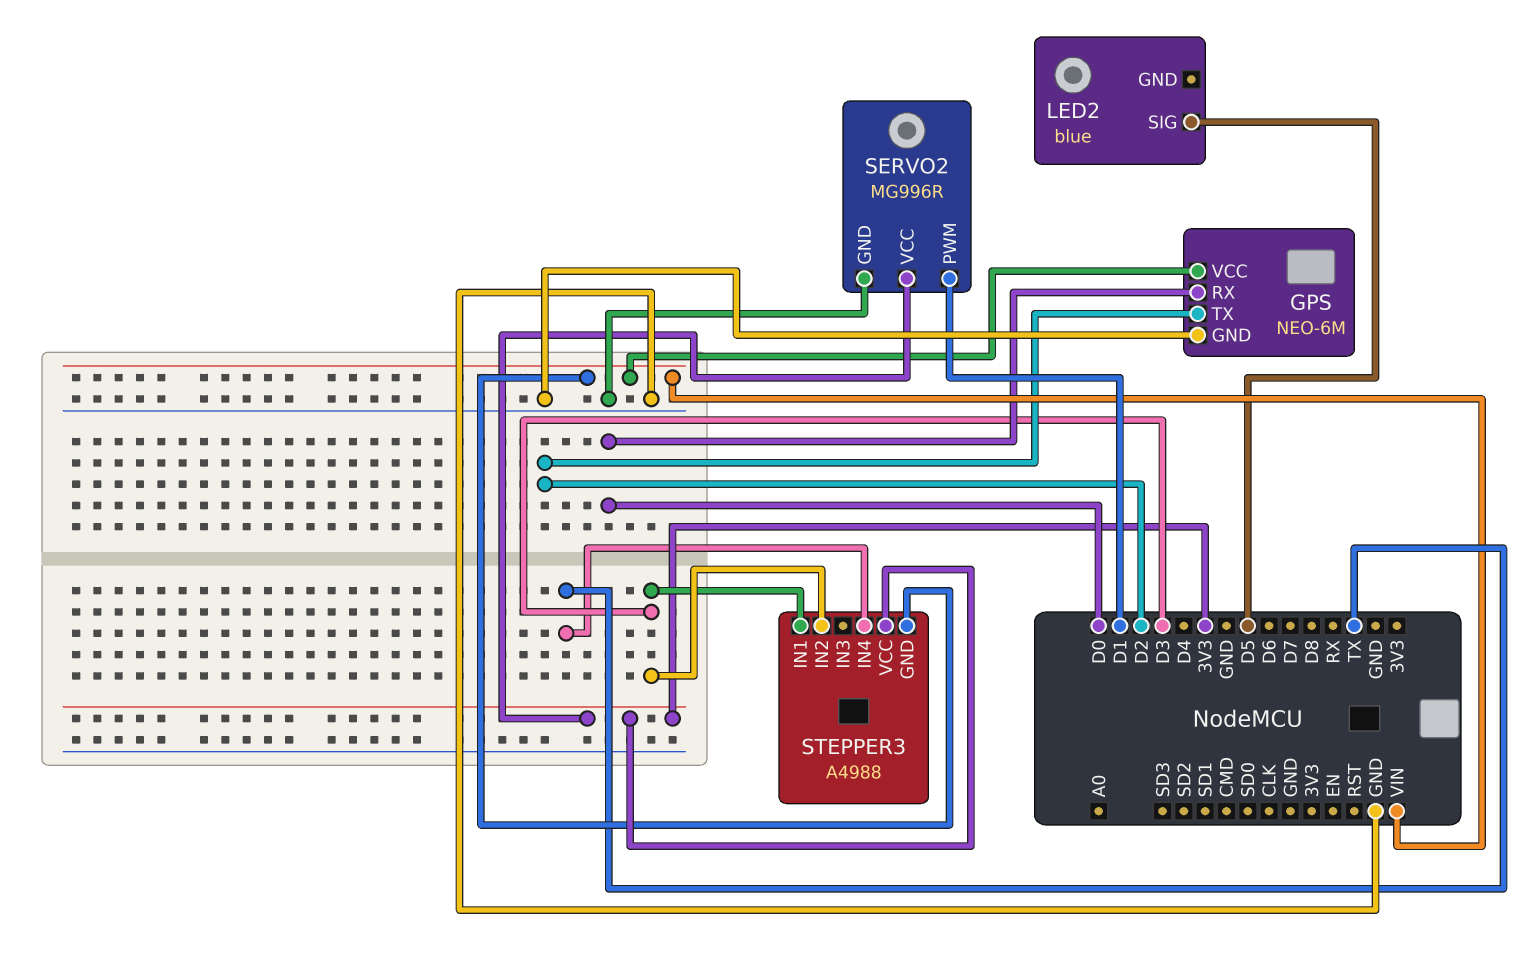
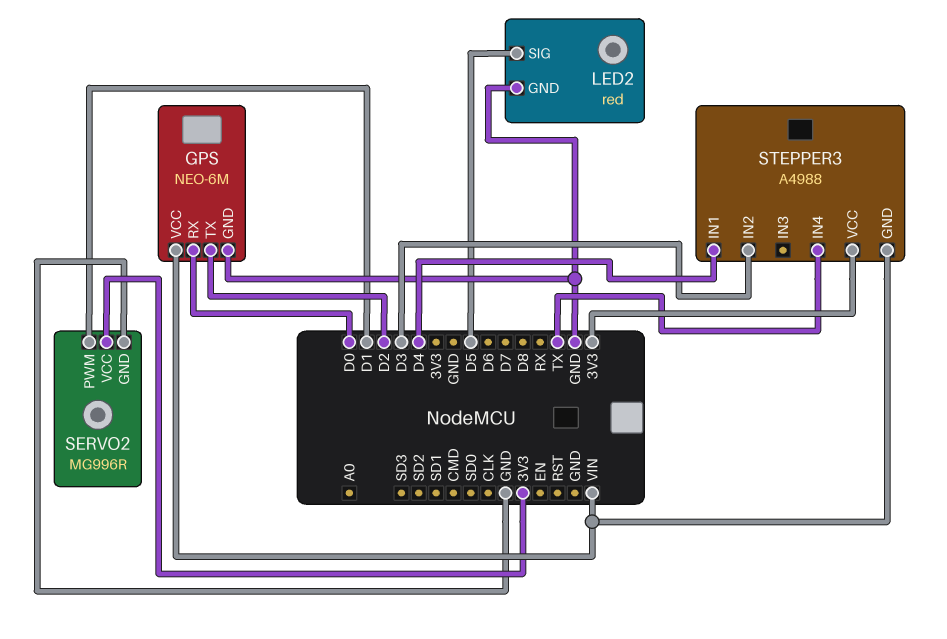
LED2: blue -> red
LED2 pin GND: none -> GND
STEPPER3 pin IN1: D3 -> D4

